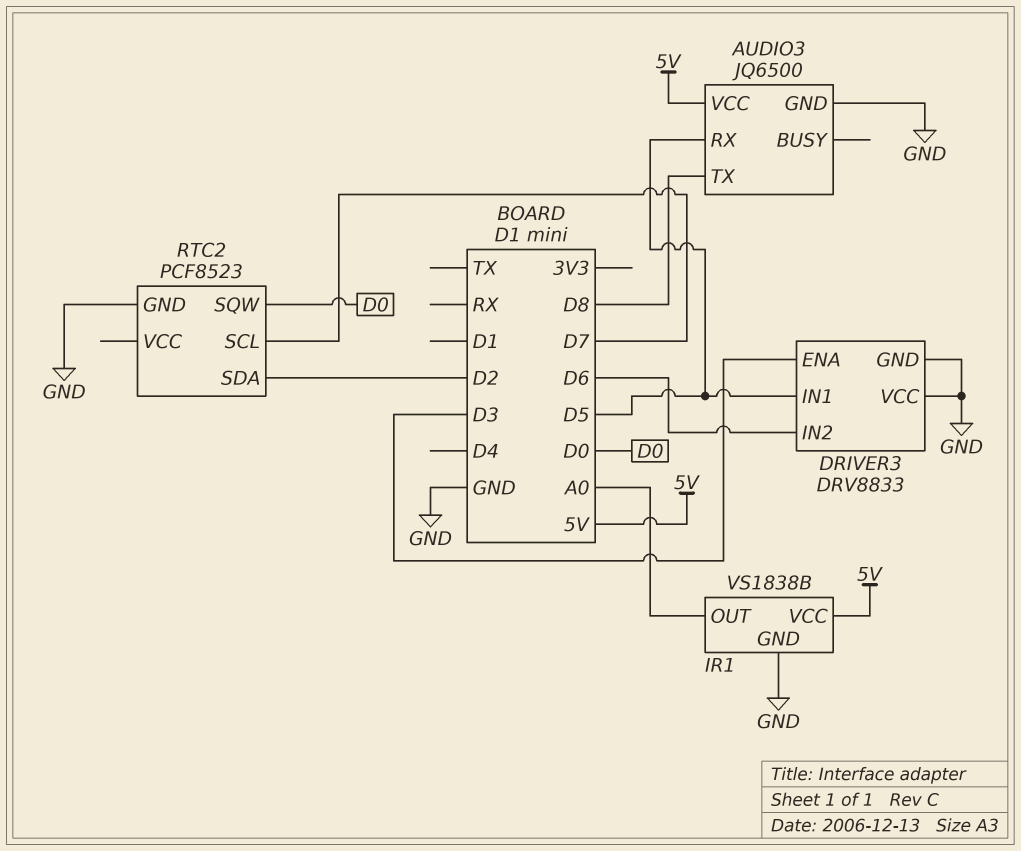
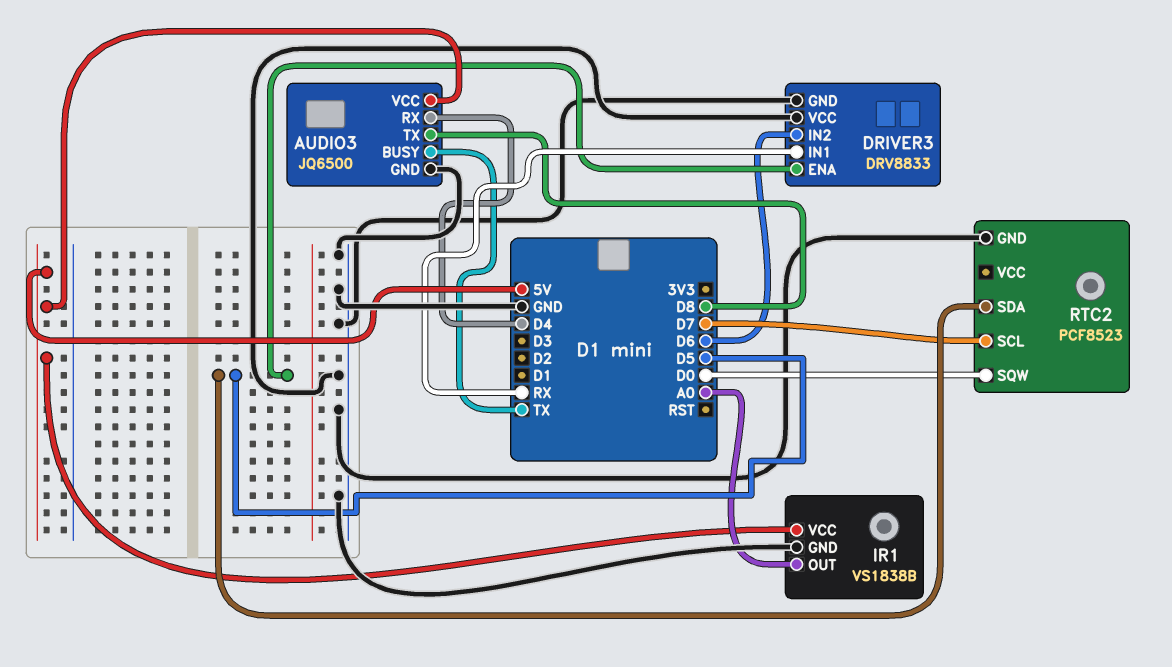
AUDIO3 pin BUSY: none -> TX
AUDIO3 pin RX: D5 -> D4
DRIVER3 pin ENA: D3 -> D5
DRIVER3 pin IN1: D5 -> RX
RTC2 pin SDA: D2 -> D5

